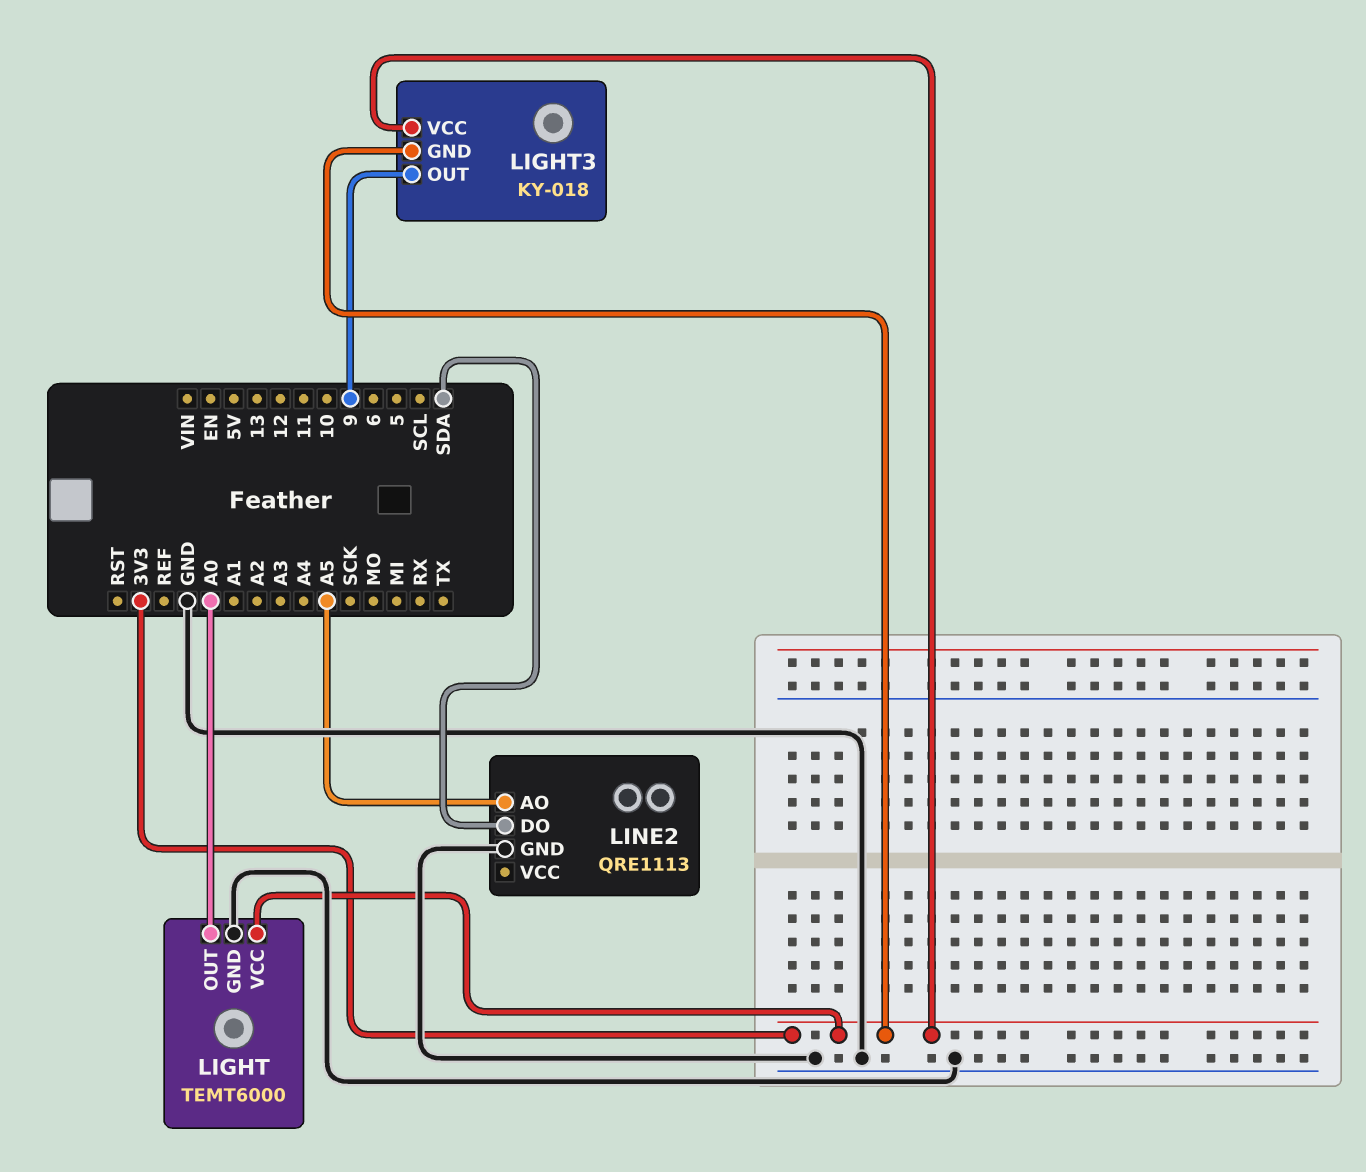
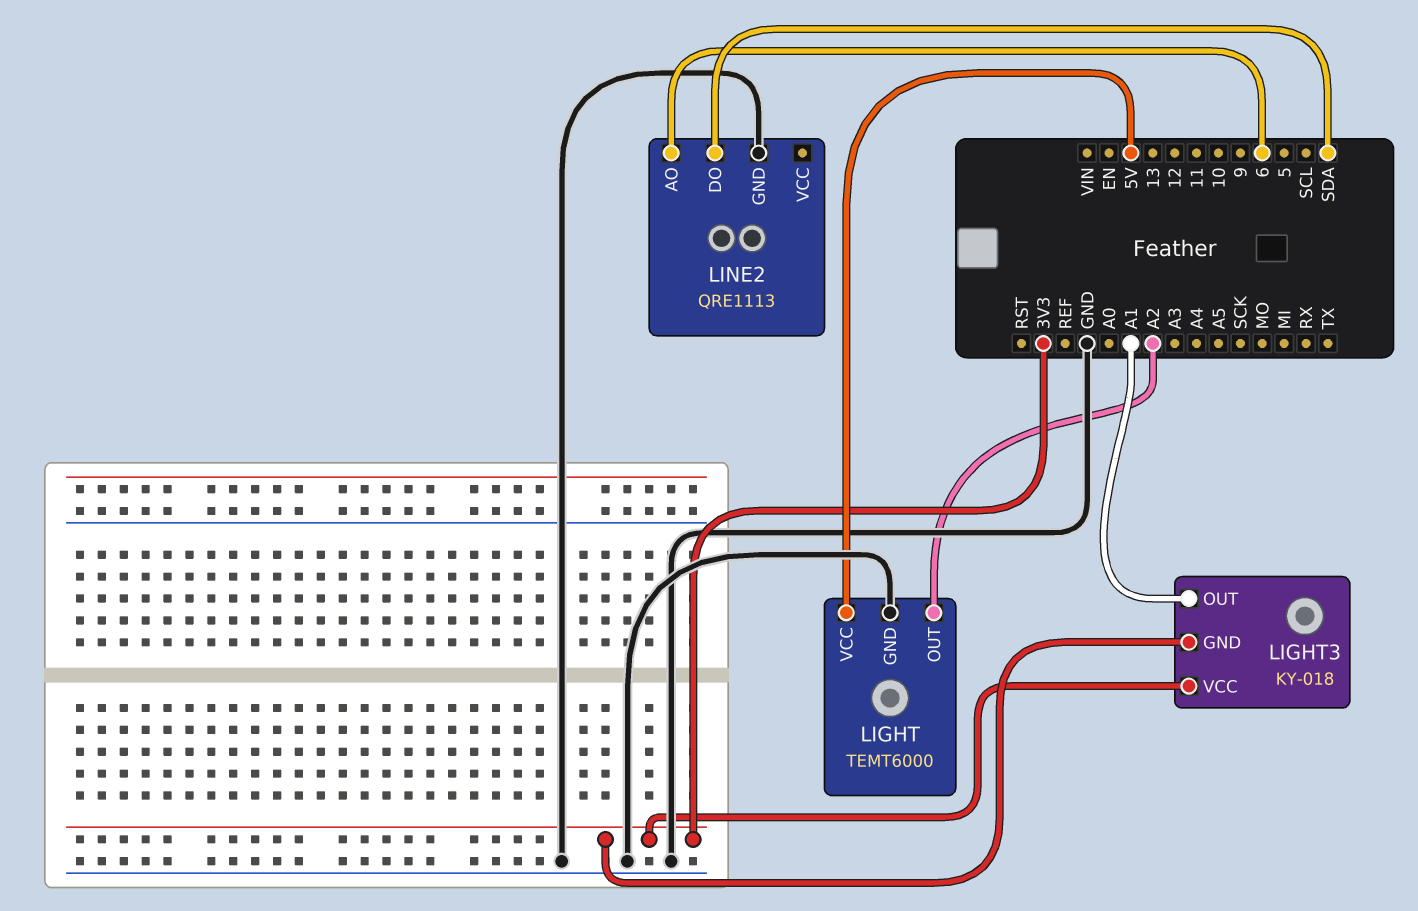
LIGHT pin OUT: A0 -> A2
LIGHT pin VCC: 3V3 -> 5V
LIGHT3 pin OUT: 9 -> A1
LINE2 pin AO: A5 -> 6

